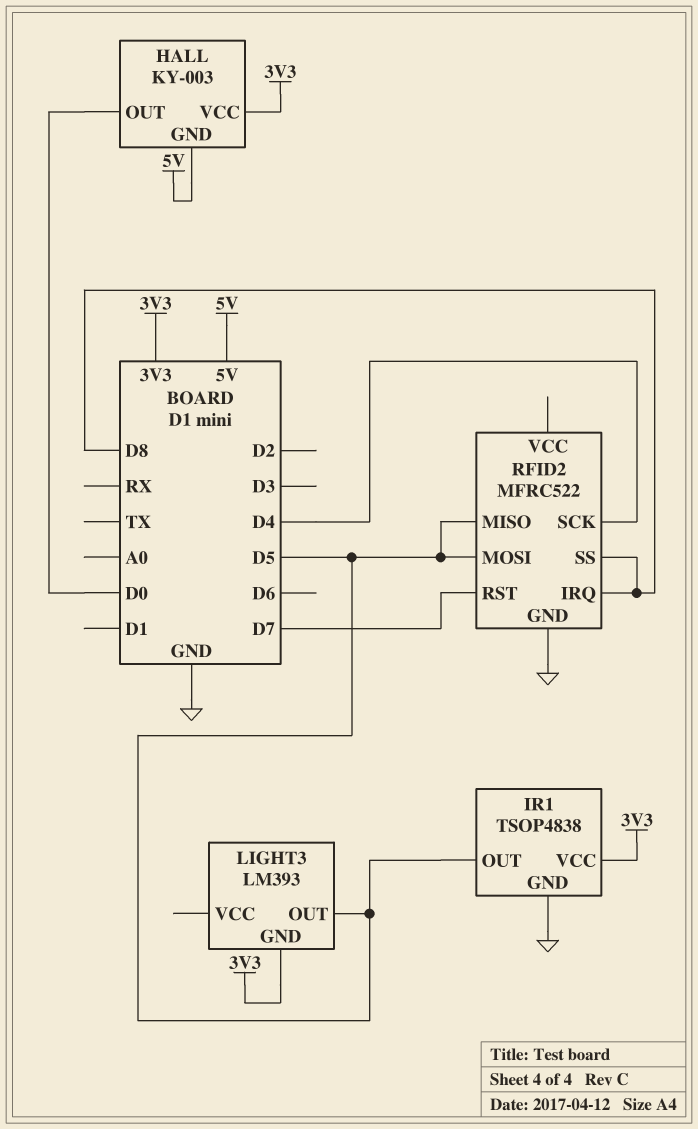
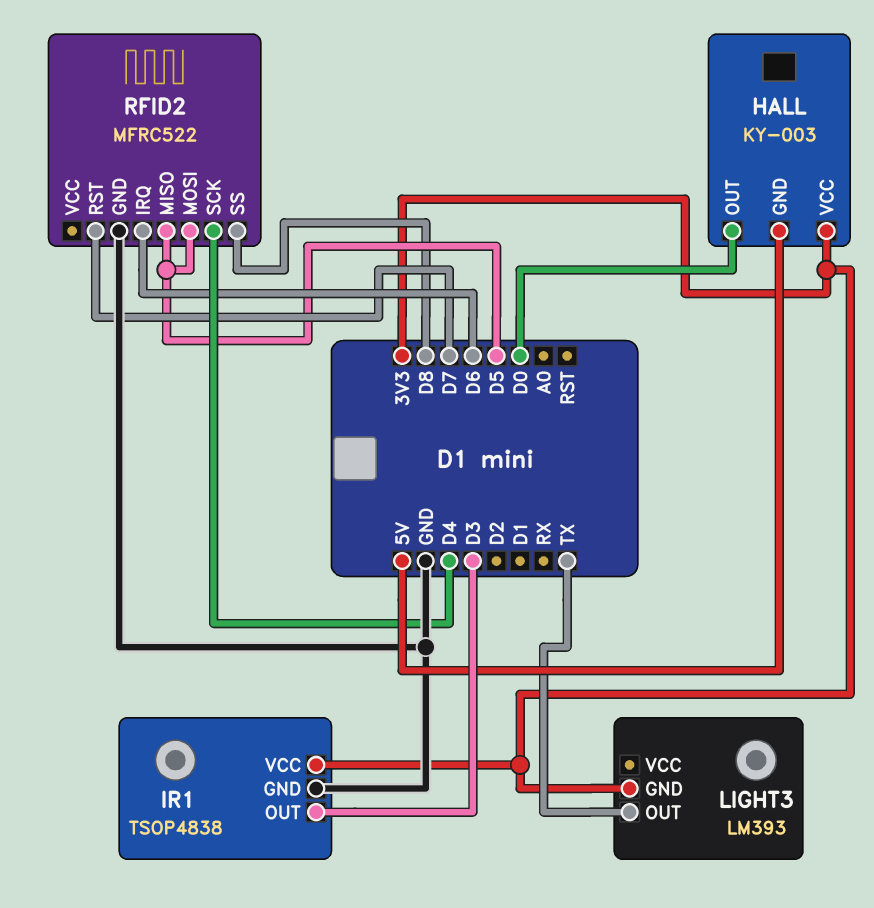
IR1 pin OUT: D5 -> D3
LIGHT3 pin OUT: D5 -> TX
RFID2 pin IRQ: D8 -> D6

